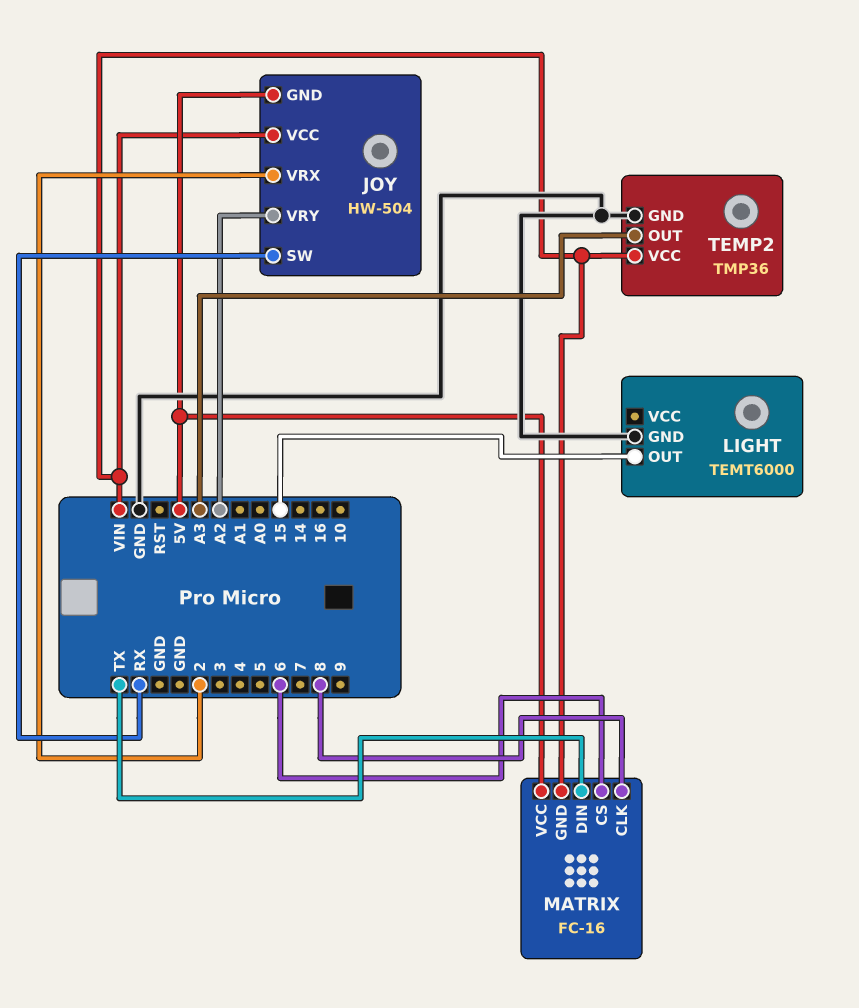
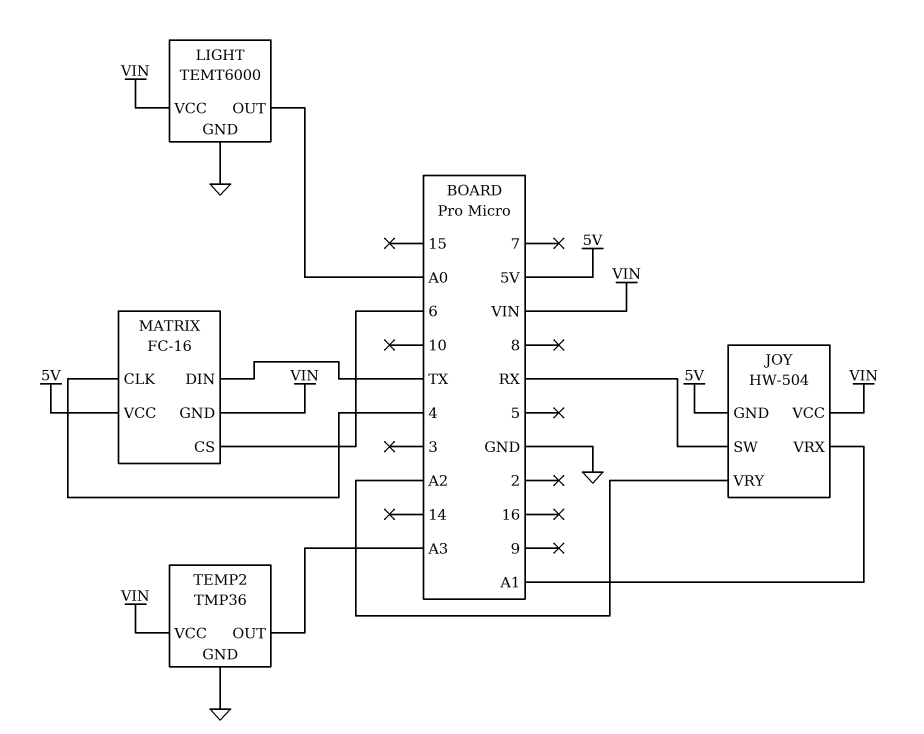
JOY pin VRX: 2 -> A1
LIGHT pin OUT: 15 -> A0
LIGHT pin VCC: none -> VIN
MATRIX pin CLK: 8 -> 4

